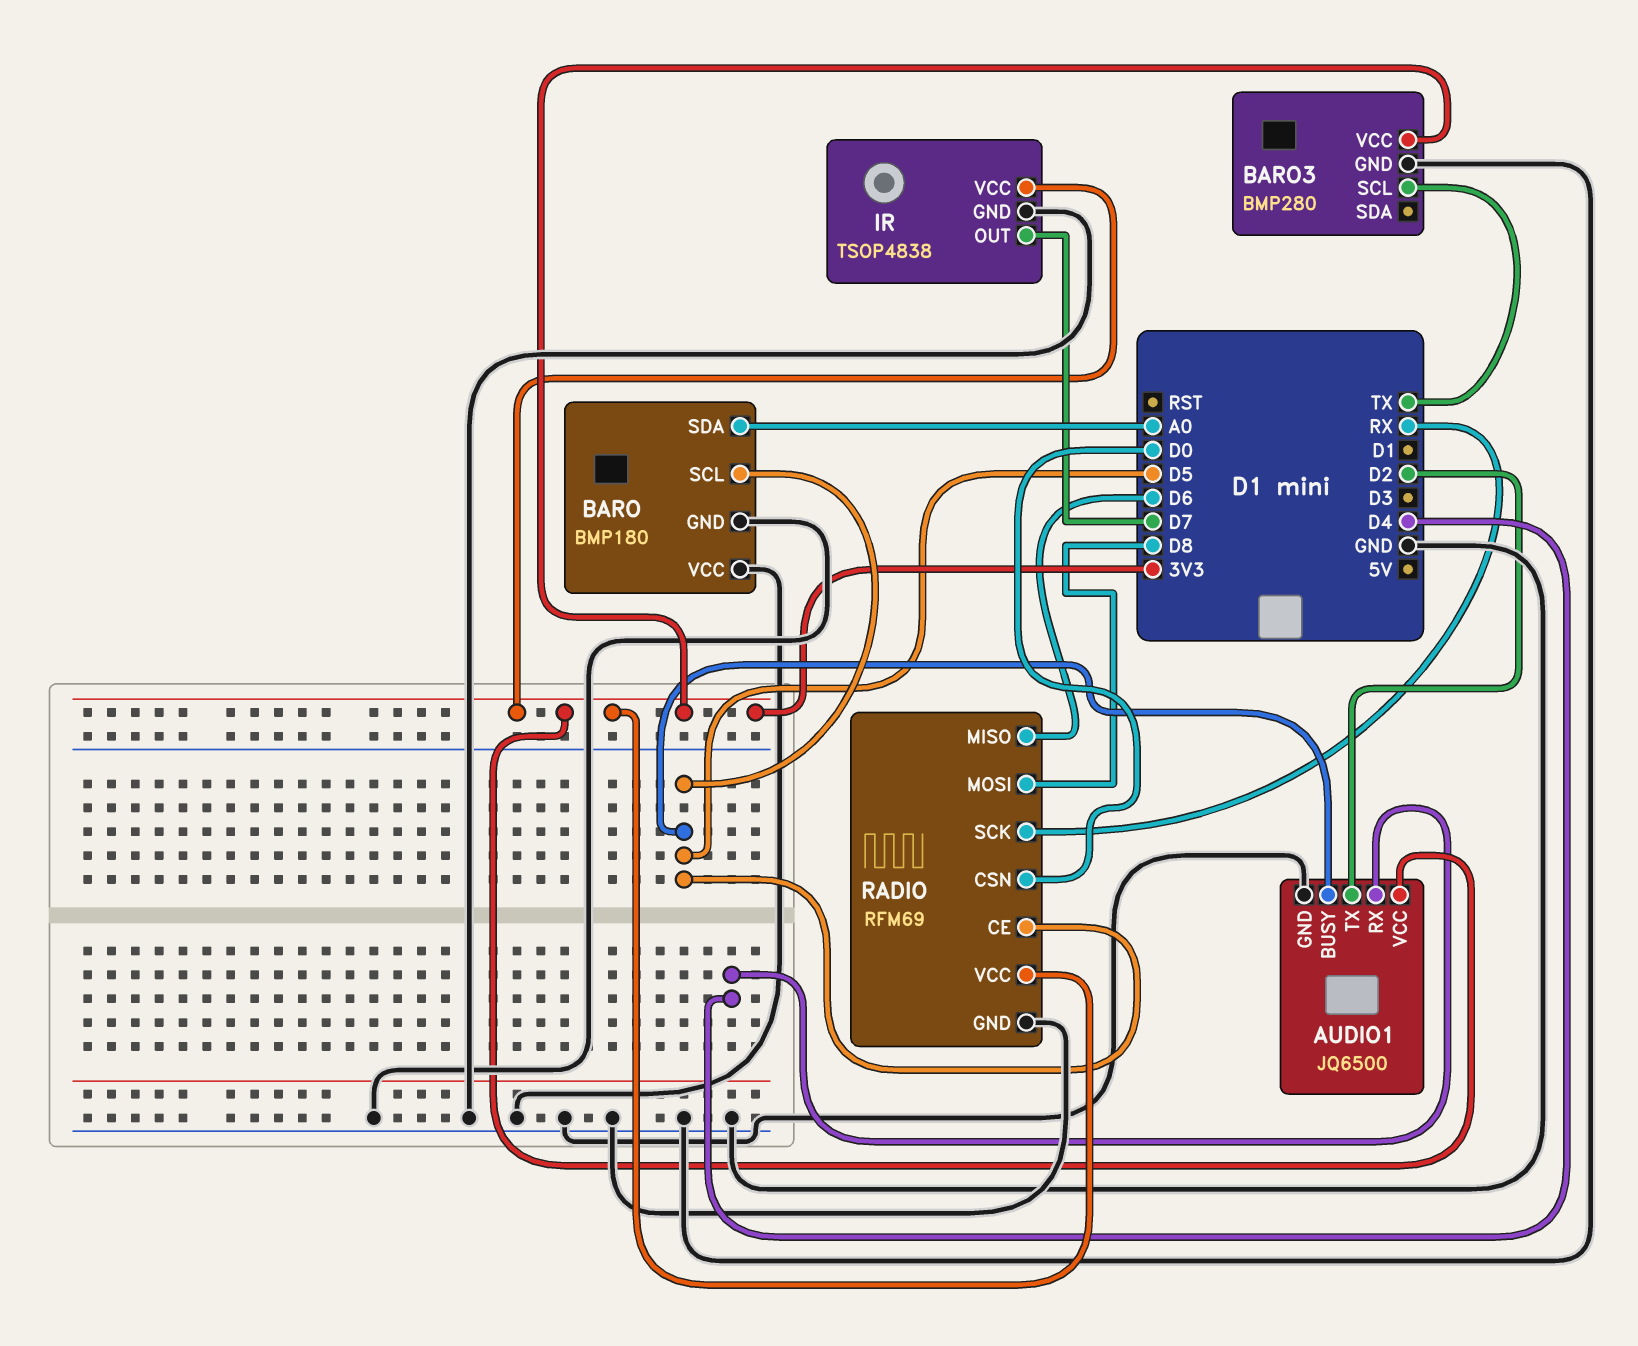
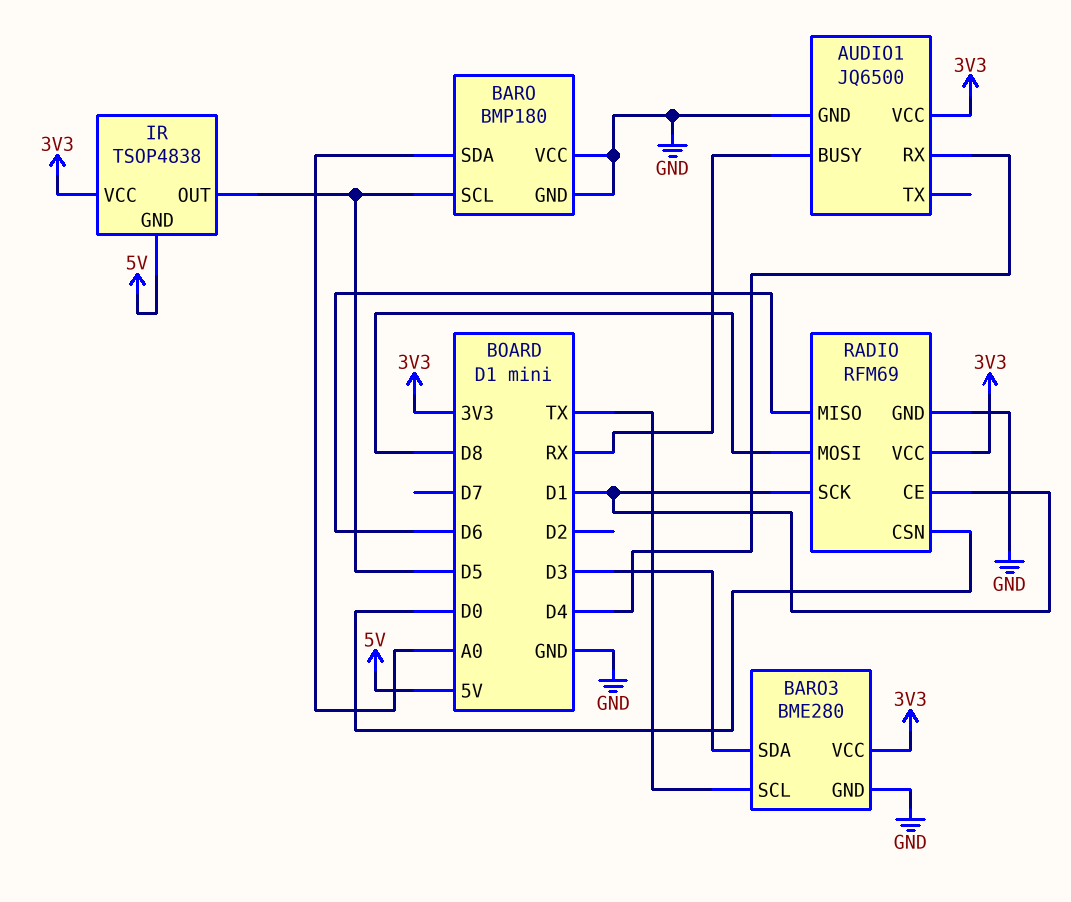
AUDIO1 pin BUSY: D5 -> RX
AUDIO1 pin TX: D2 -> none
BARO3: BMP280 -> BME280
BARO3 pin SDA: none -> D3
IR pin GND: GND -> 5V
IR pin OUT: D7 -> D5
RADIO pin CE: D5 -> D1
RADIO pin SCK: RX -> D1

